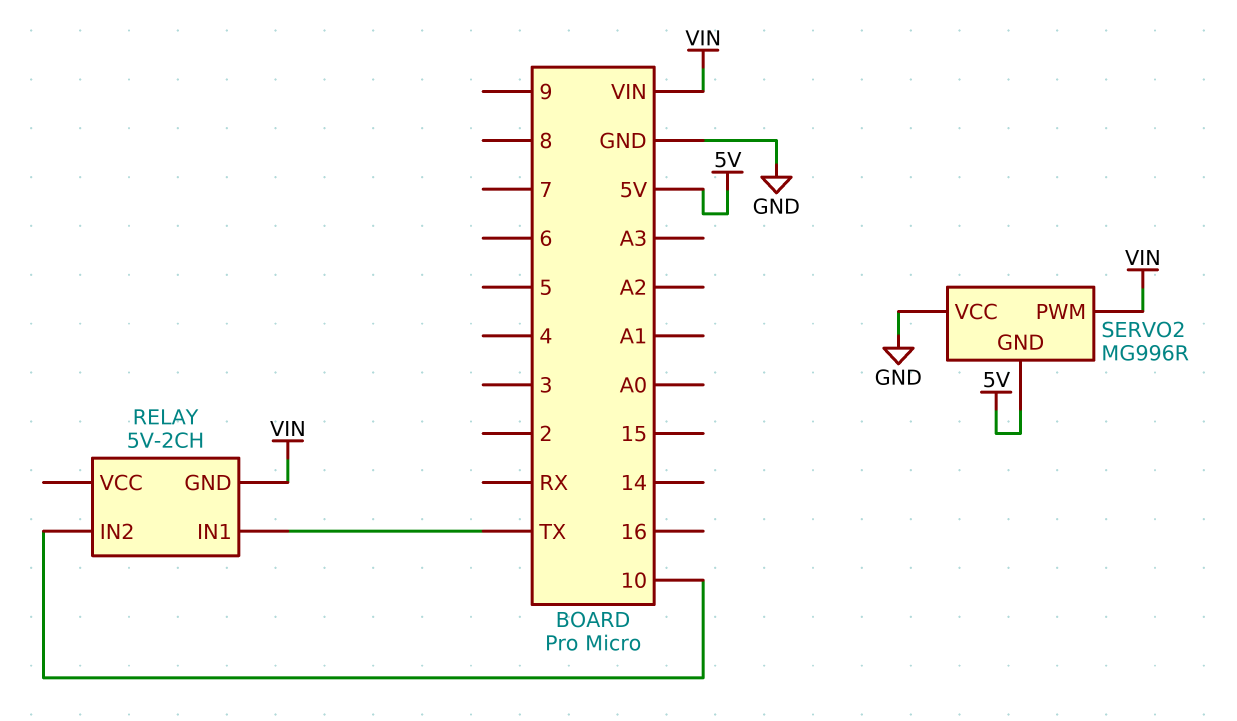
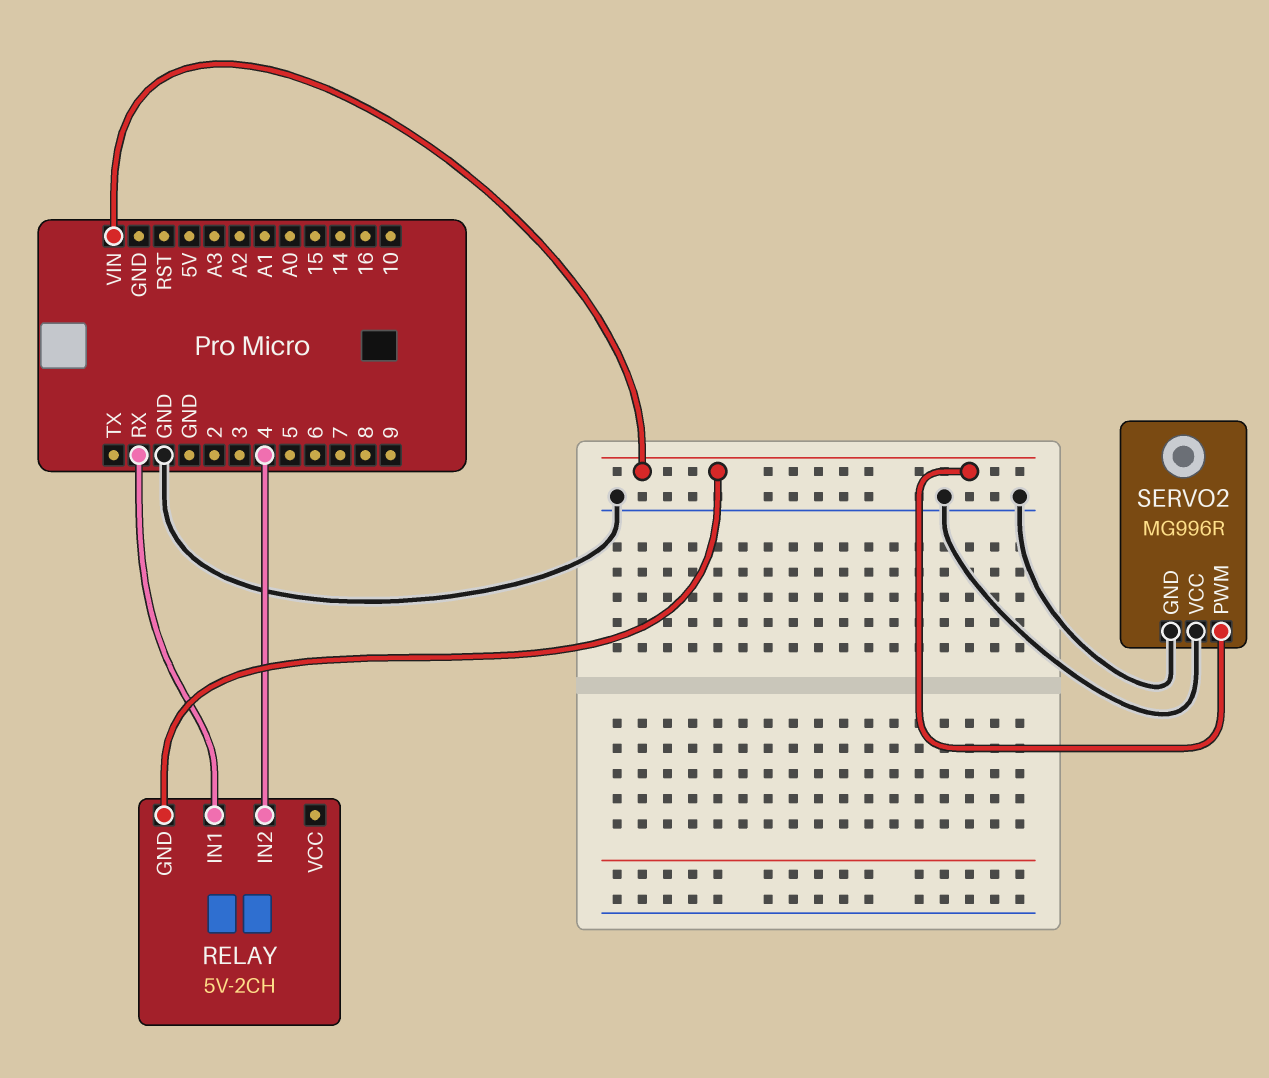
RELAY pin IN1: TX -> RX
RELAY pin IN2: 10 -> 4
SERVO2 pin GND: 5V -> GND

